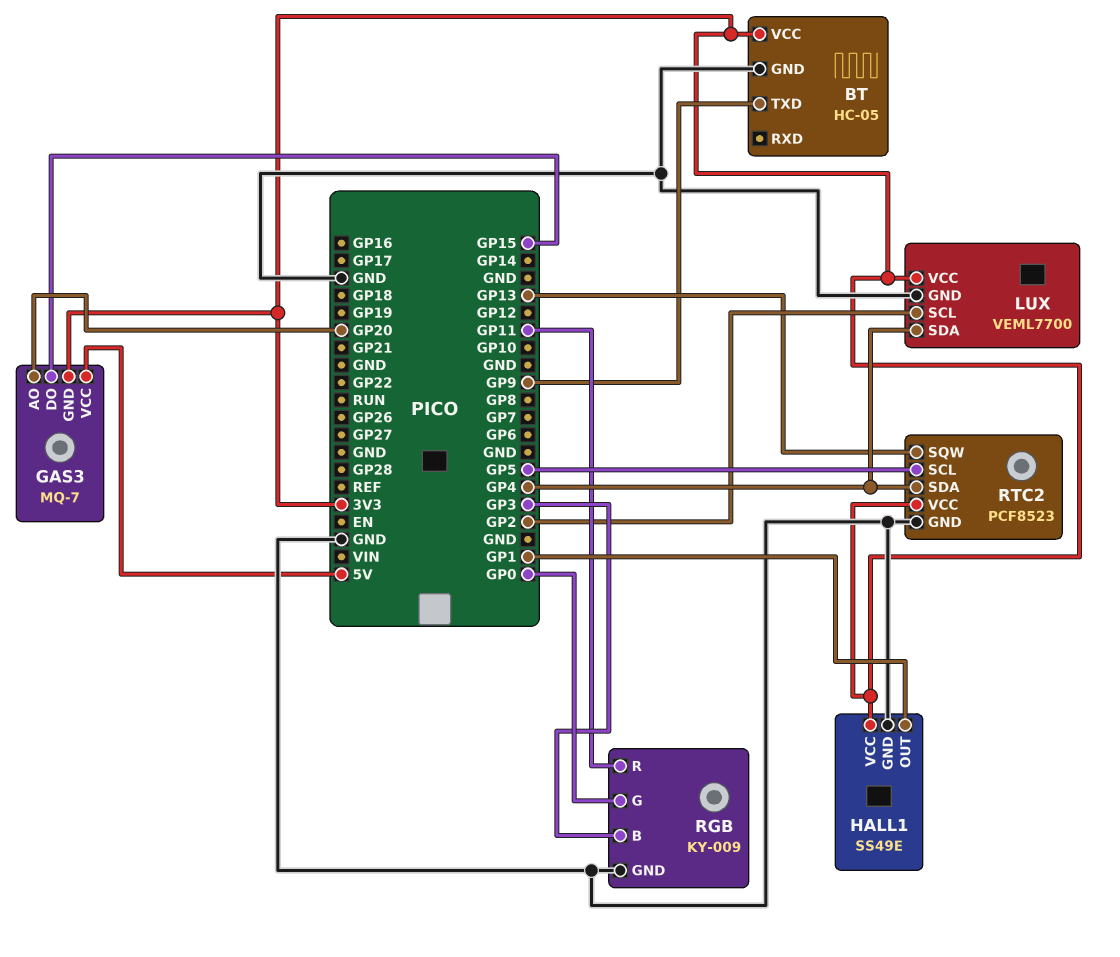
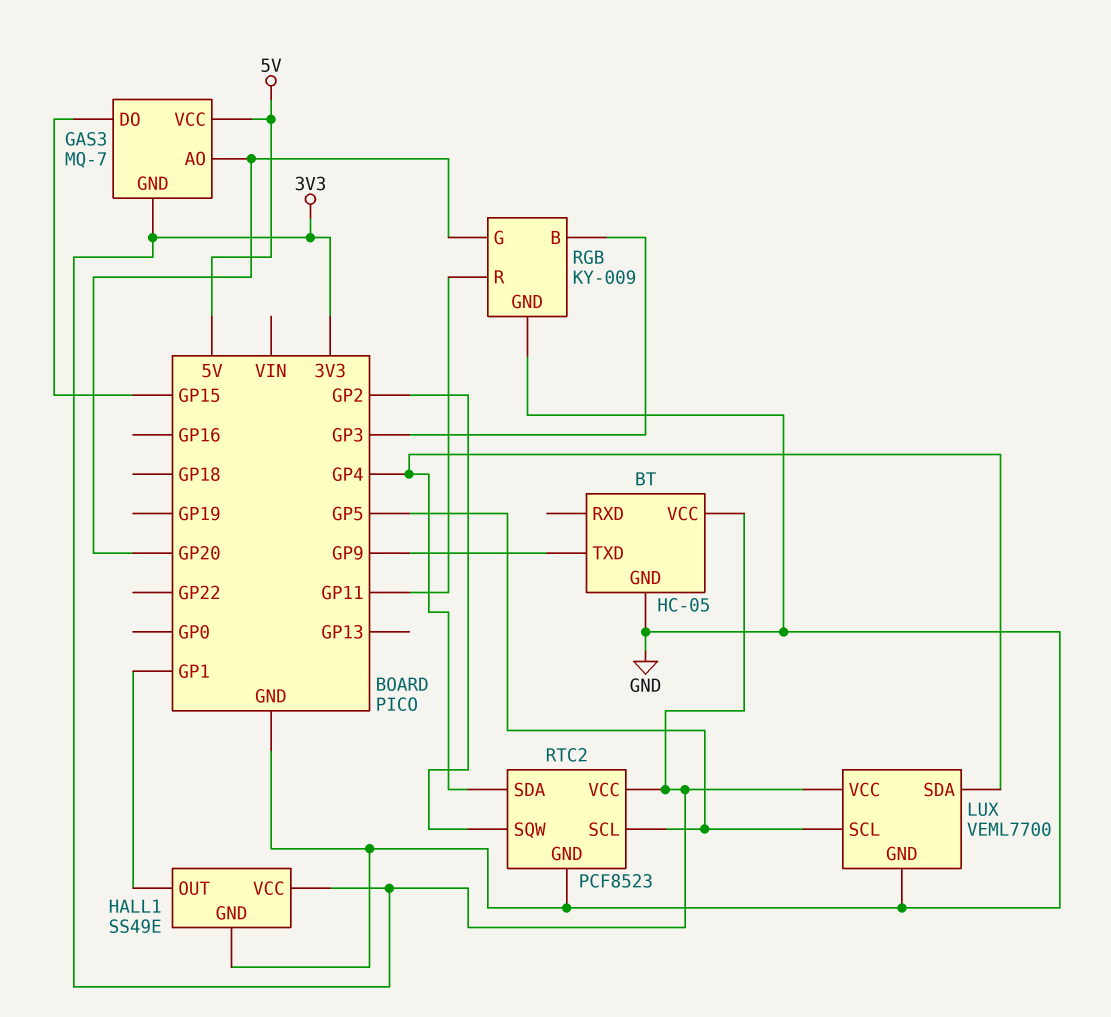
LUX pin SCL: GP2 -> GP5
RGB pin G: GP0 -> GP20
RTC2 pin SQW: GP13 -> GP2

